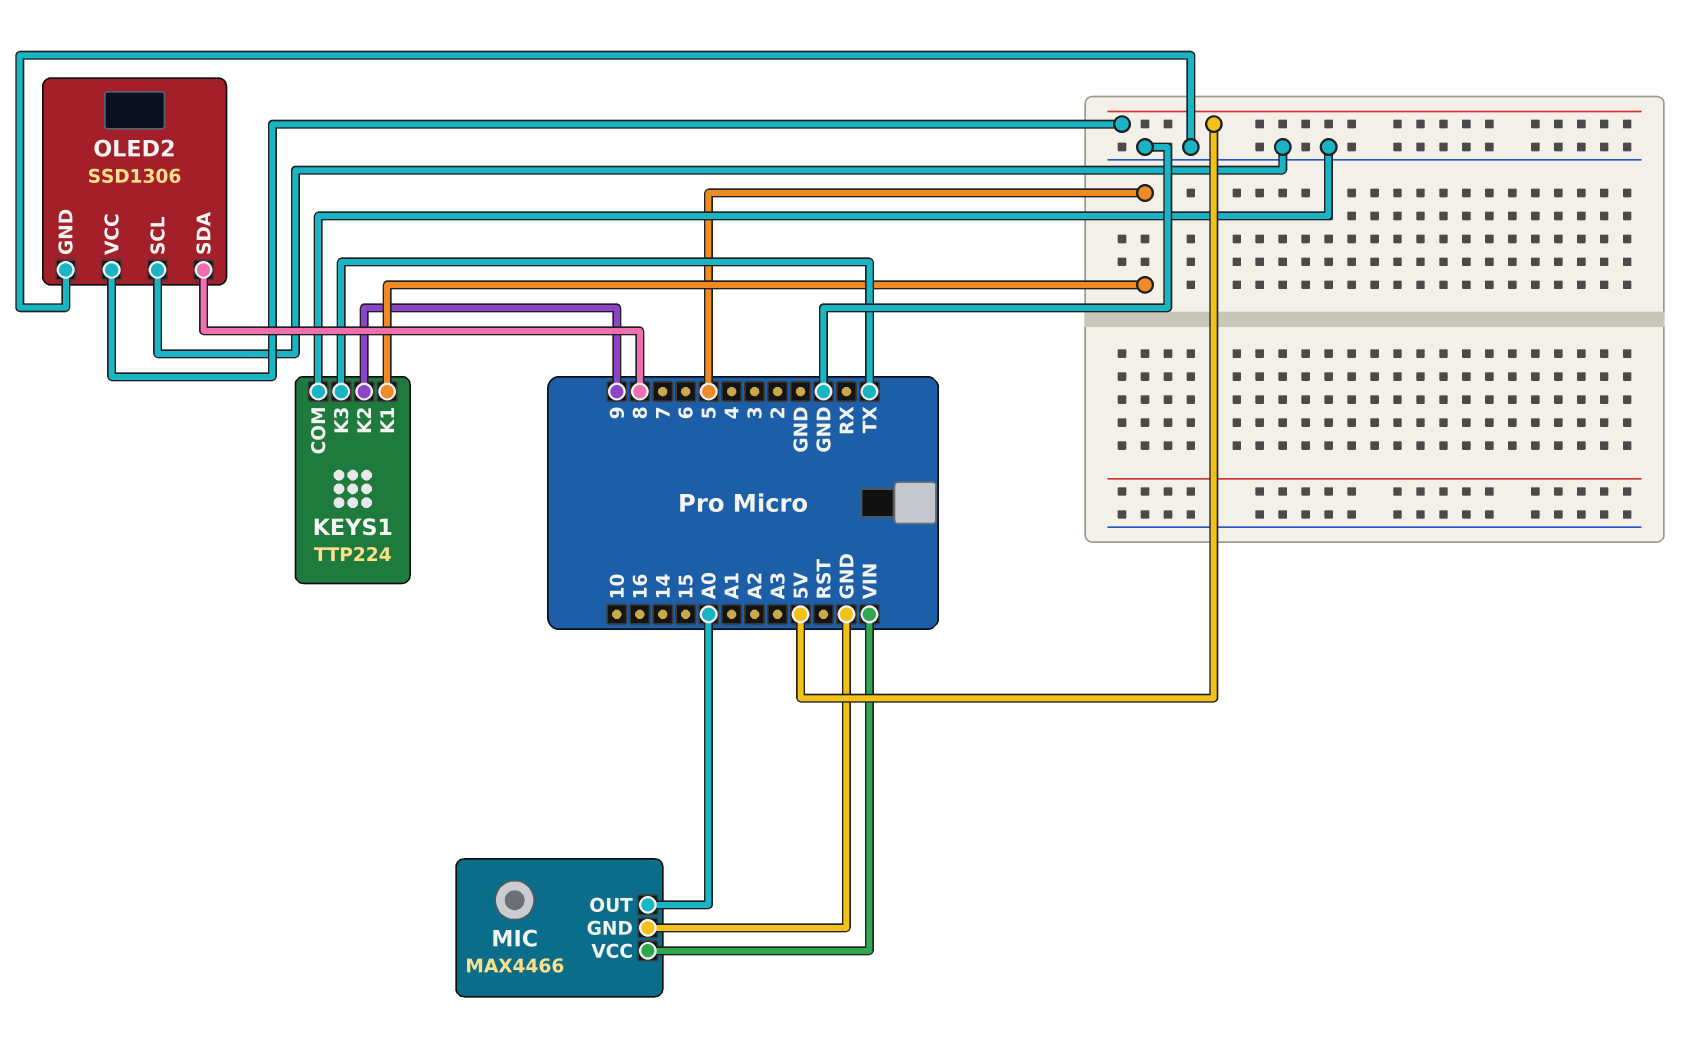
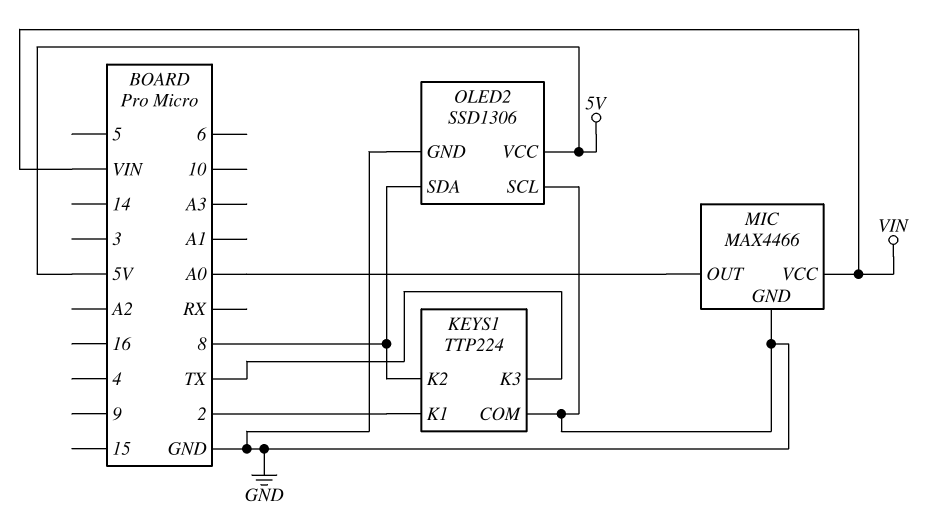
KEYS1 pin K1: 5 -> 2
KEYS1 pin K2: 9 -> 8

